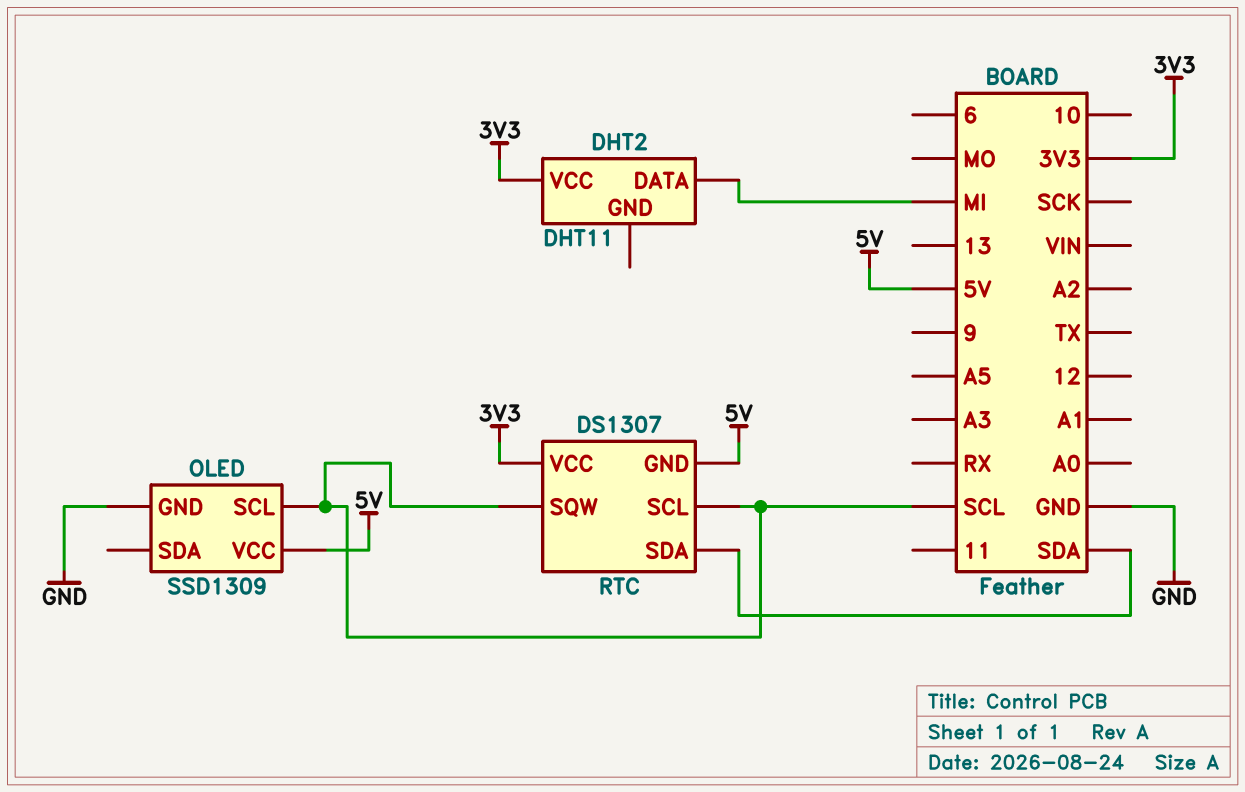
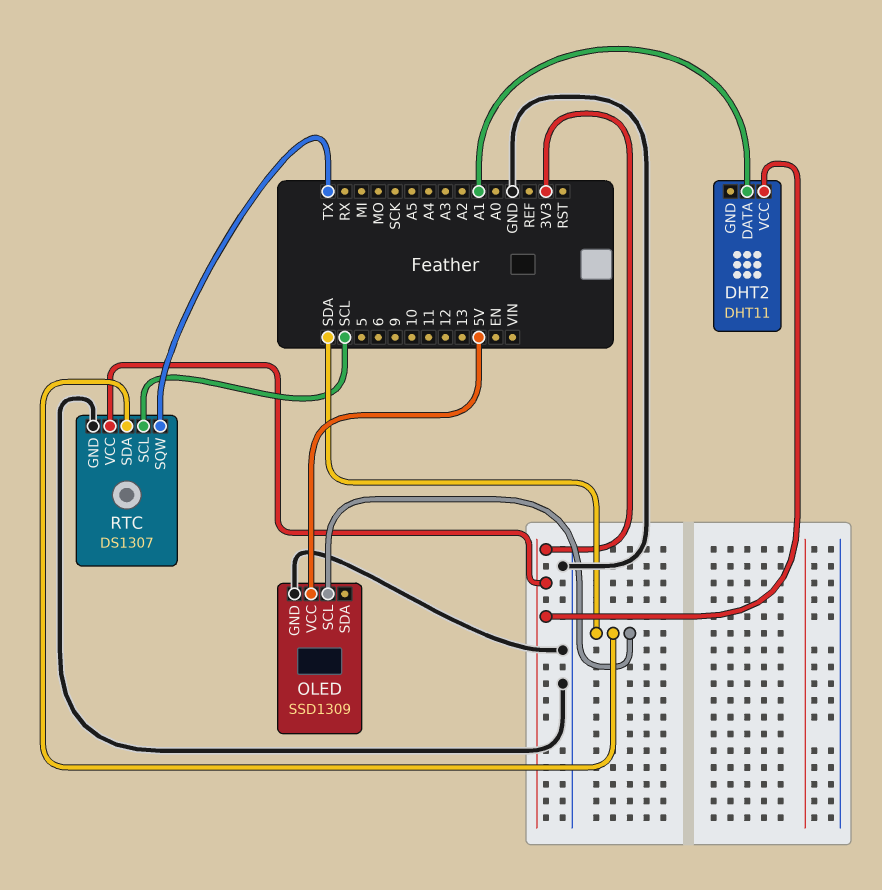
DHT2 pin DATA: MI -> A1
OLED pin SCL: SCL -> SDA
RTC pin GND: 5V -> GND
RTC pin SQW: SCL -> TX

